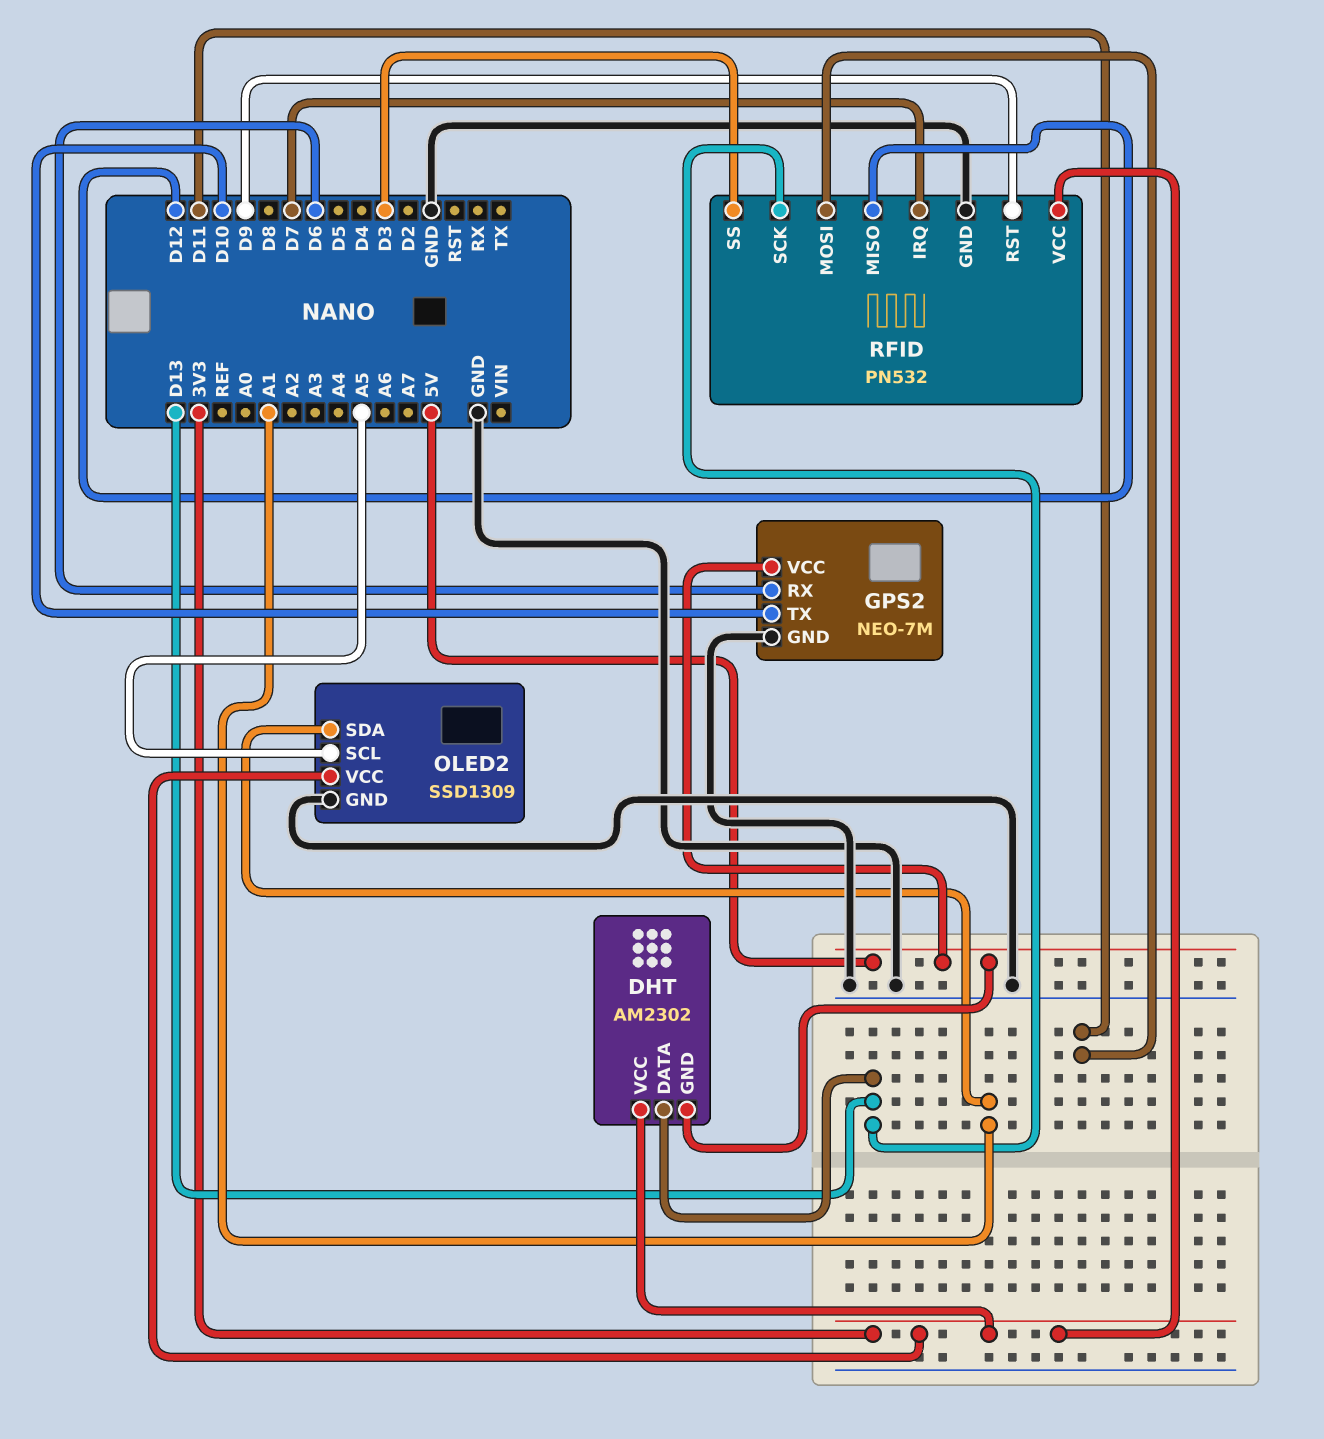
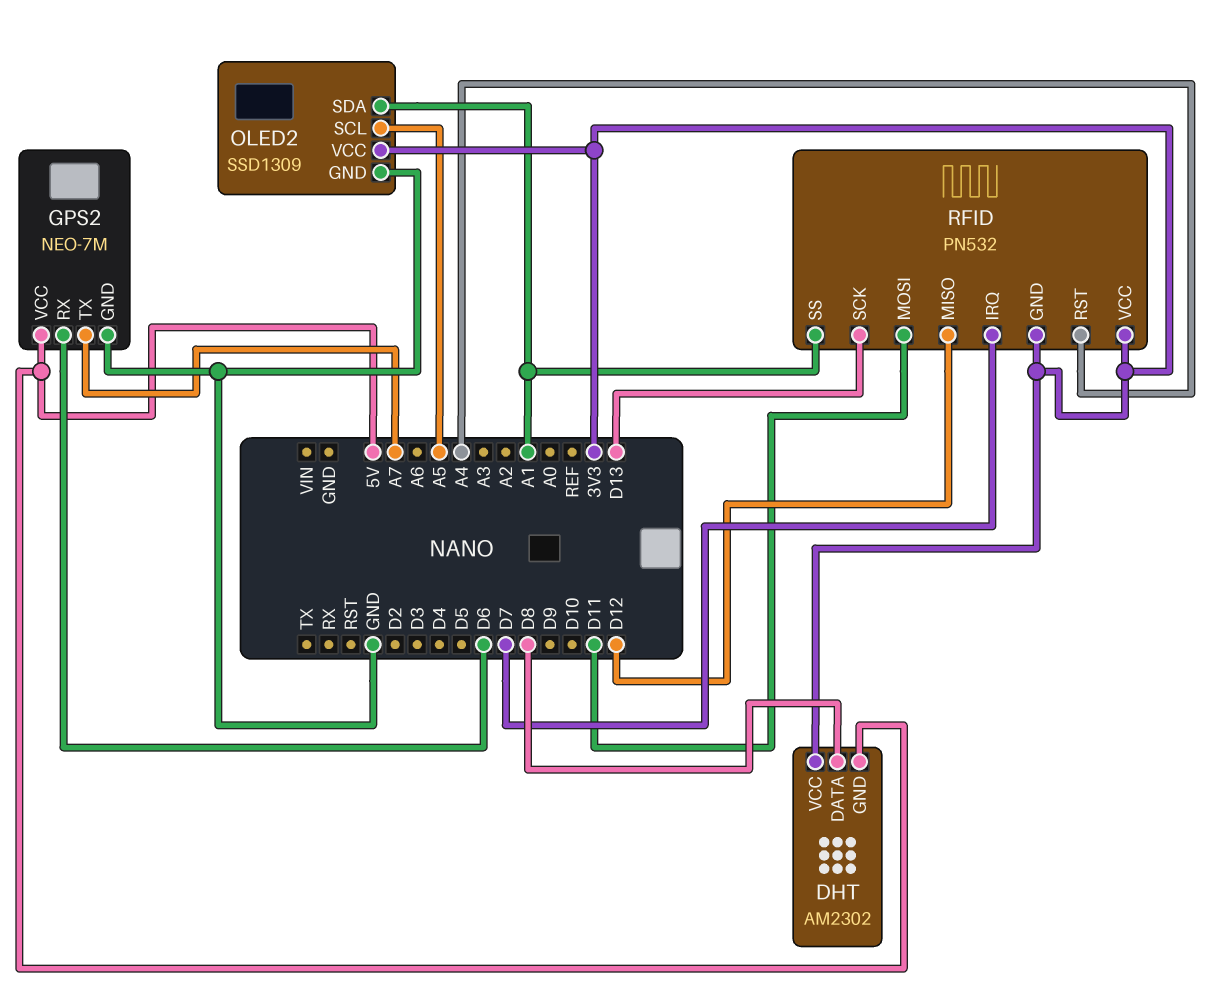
DHT pin DATA: D13 -> D8
GPS2 pin TX: D10 -> A7
RFID pin GND: GND -> 3V3
RFID pin RST: D9 -> A4
RFID pin SS: D3 -> A1

